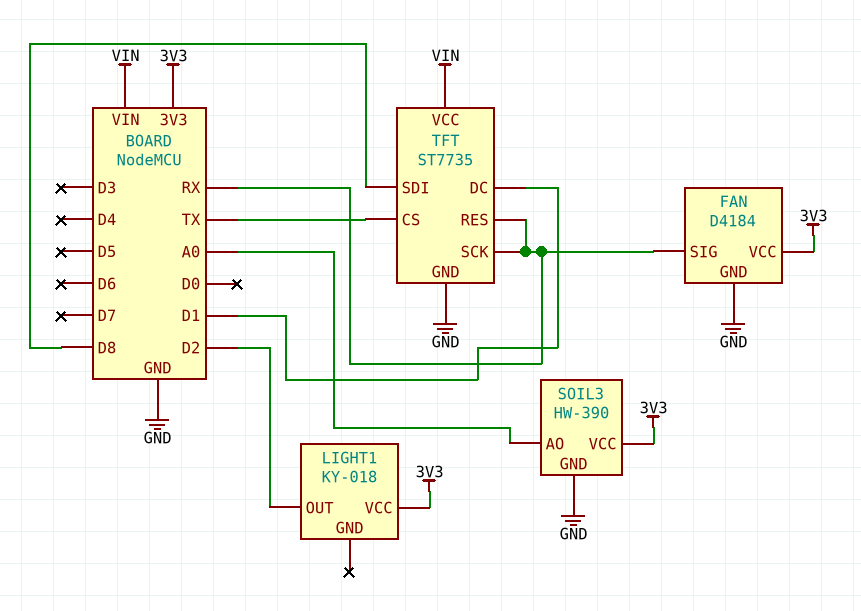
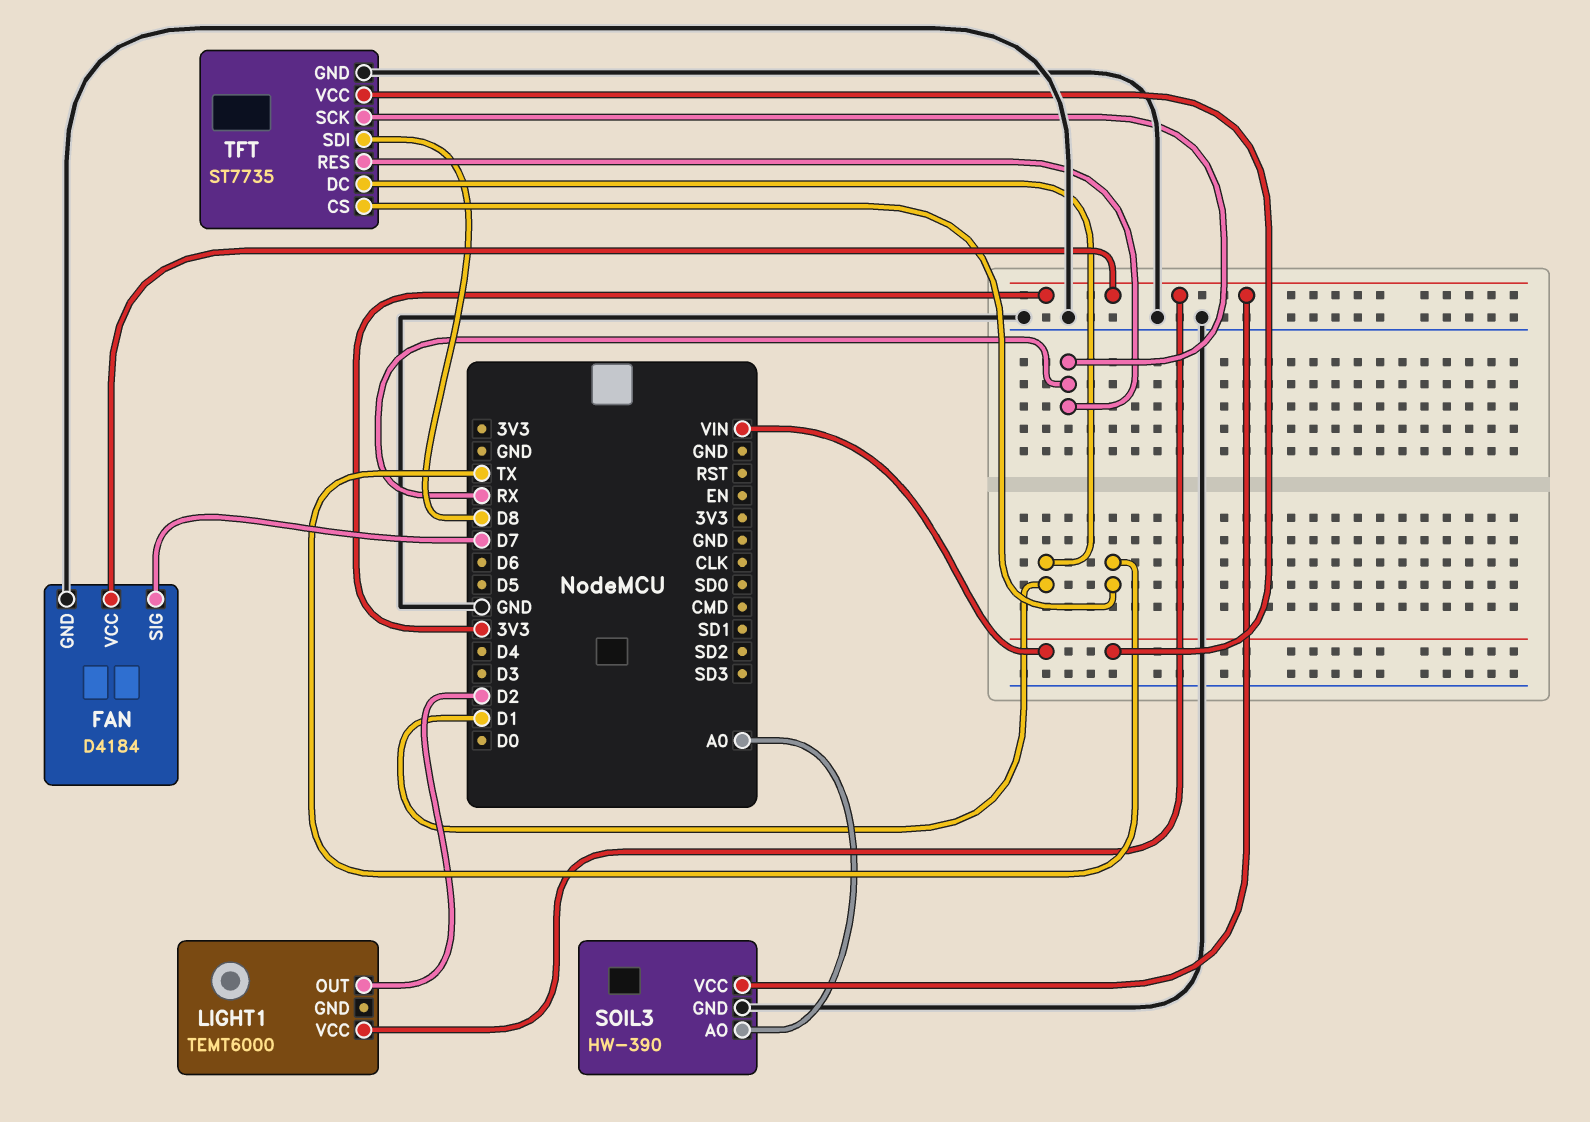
FAN pin SIG: RX -> D7
LIGHT1: KY-018 -> TEMT6000

